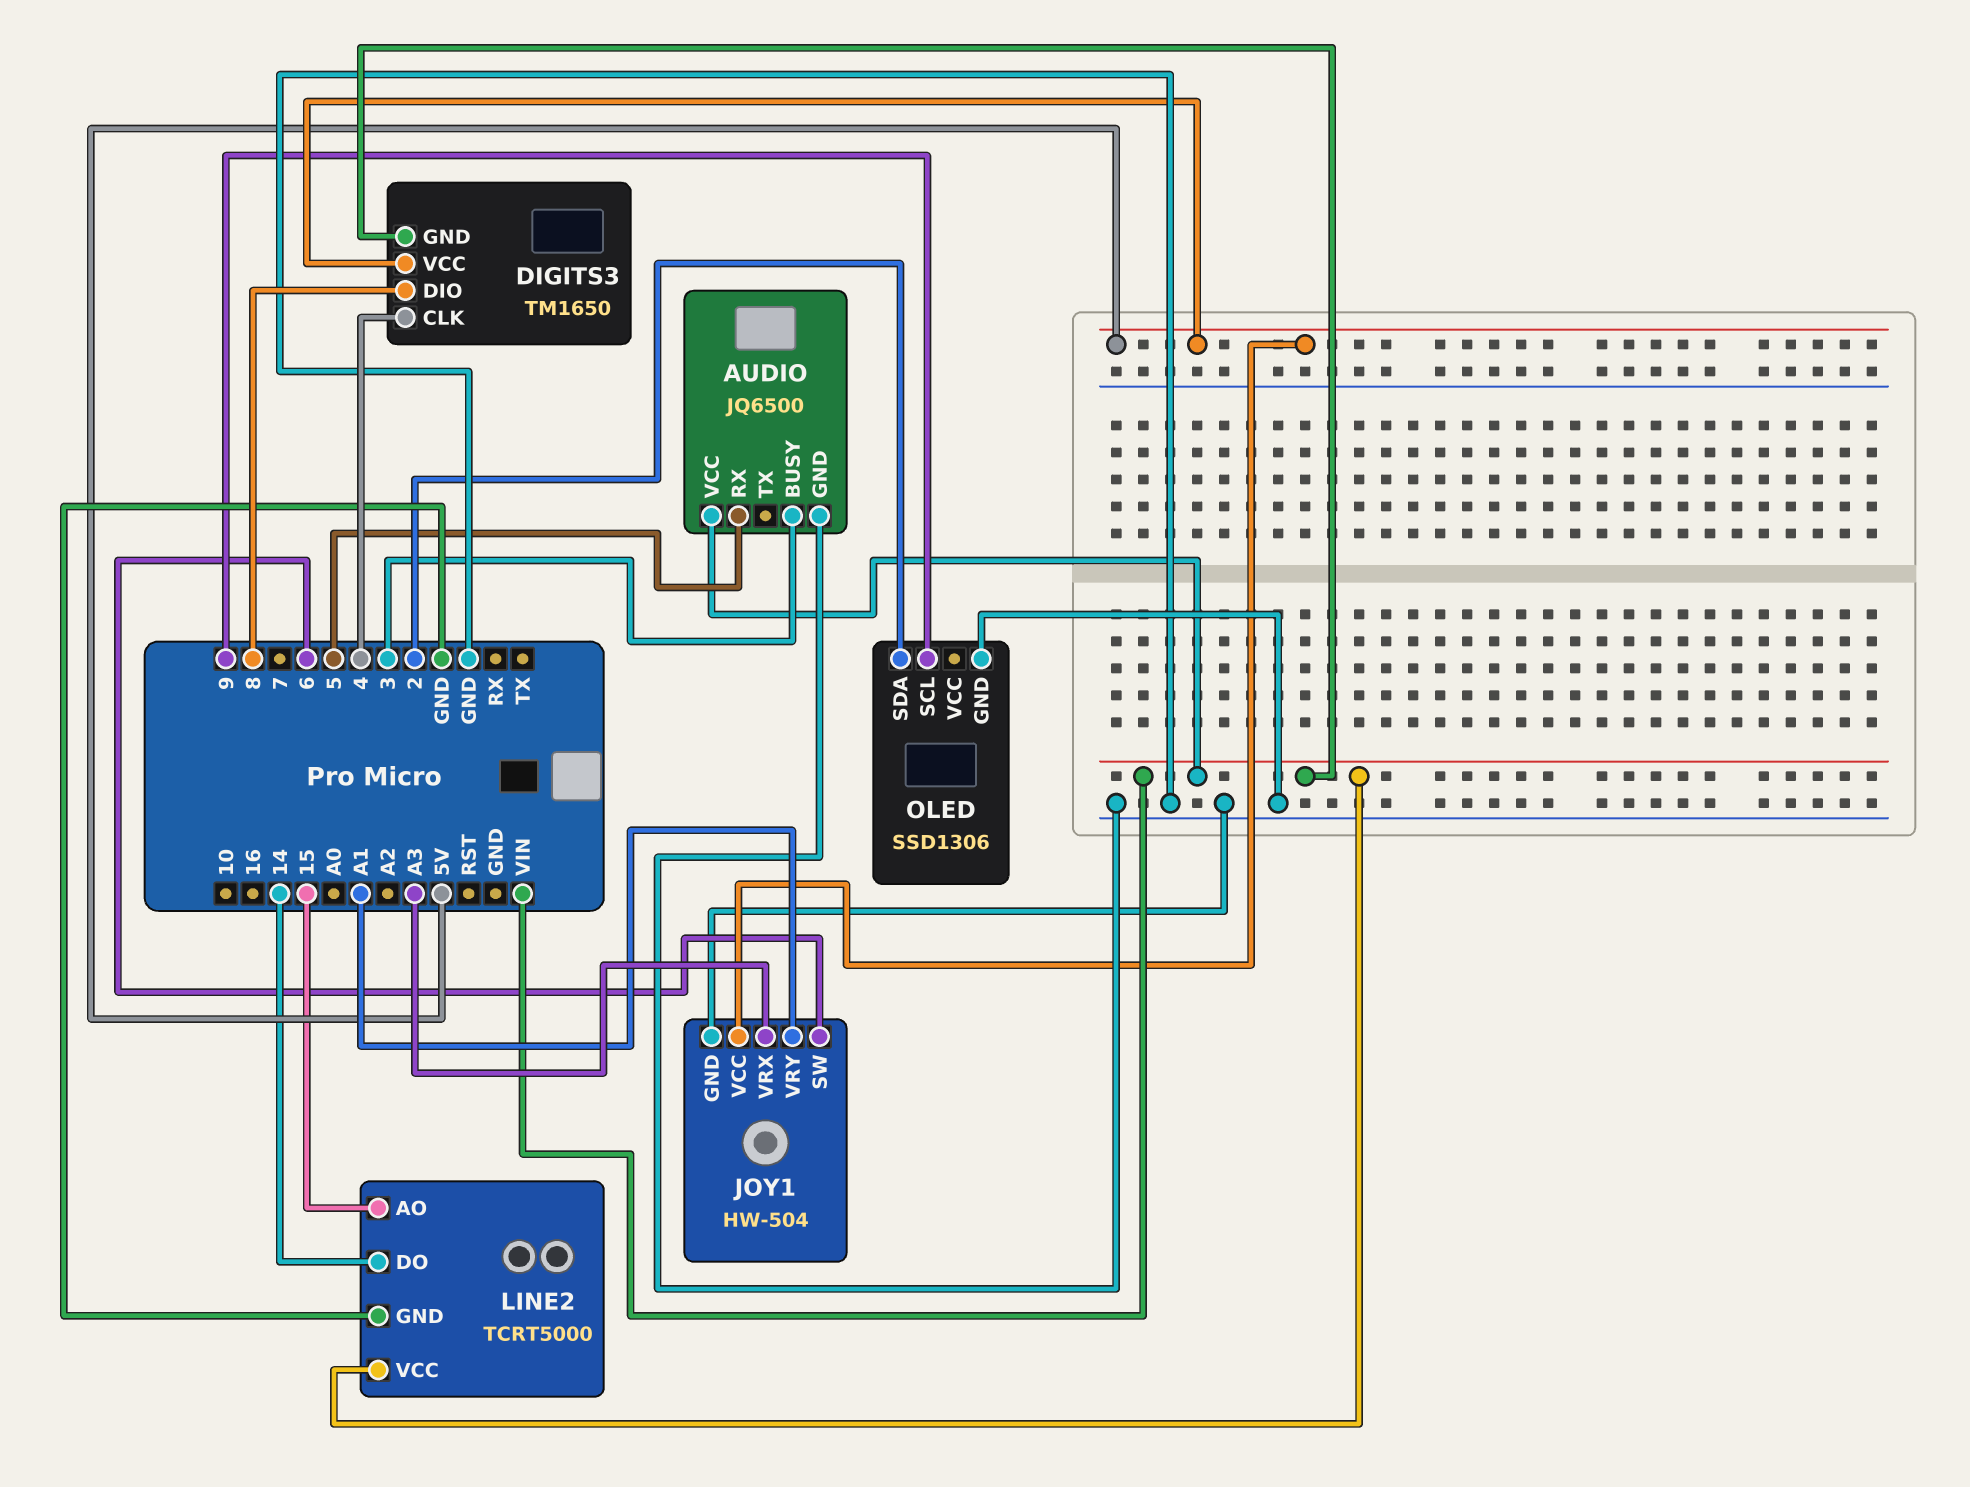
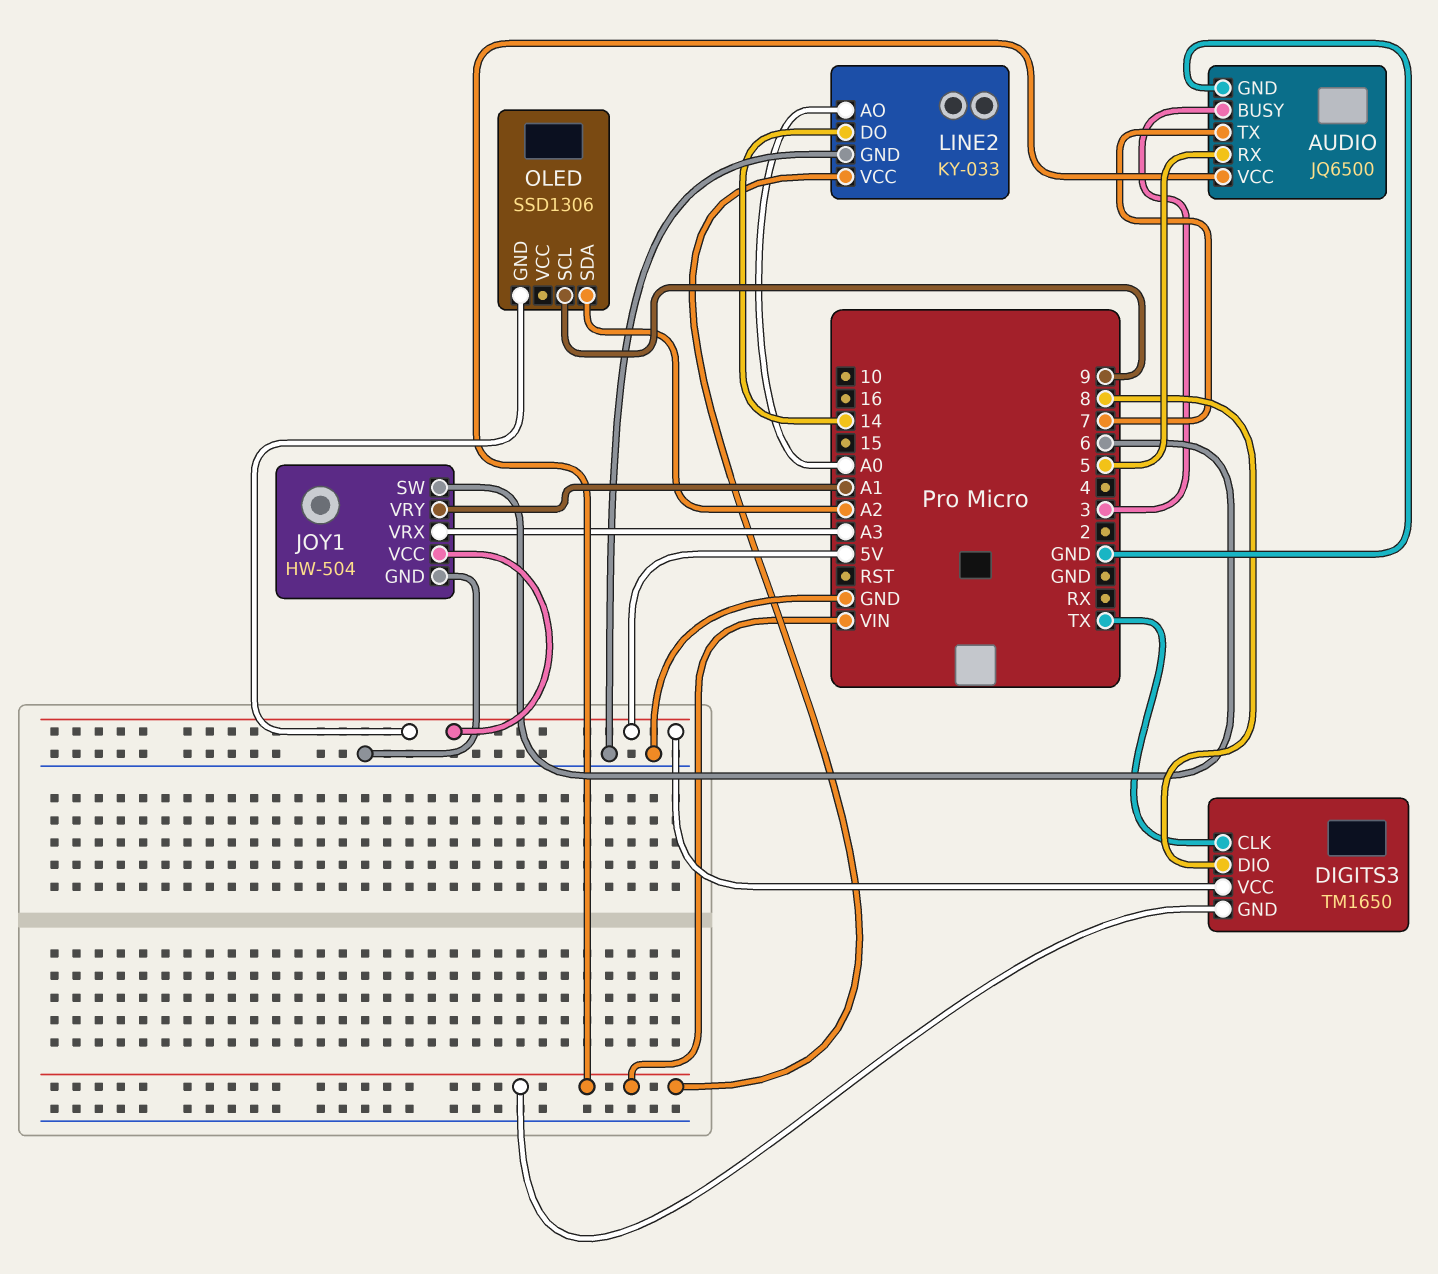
AUDIO pin TX: none -> 7
DIGITS3 pin CLK: 4 -> TX
LINE2: TCRT5000 -> KY-033
LINE2 pin AO: 15 -> A0
OLED pin GND: GND -> 5V
OLED pin SDA: 2 -> A2

